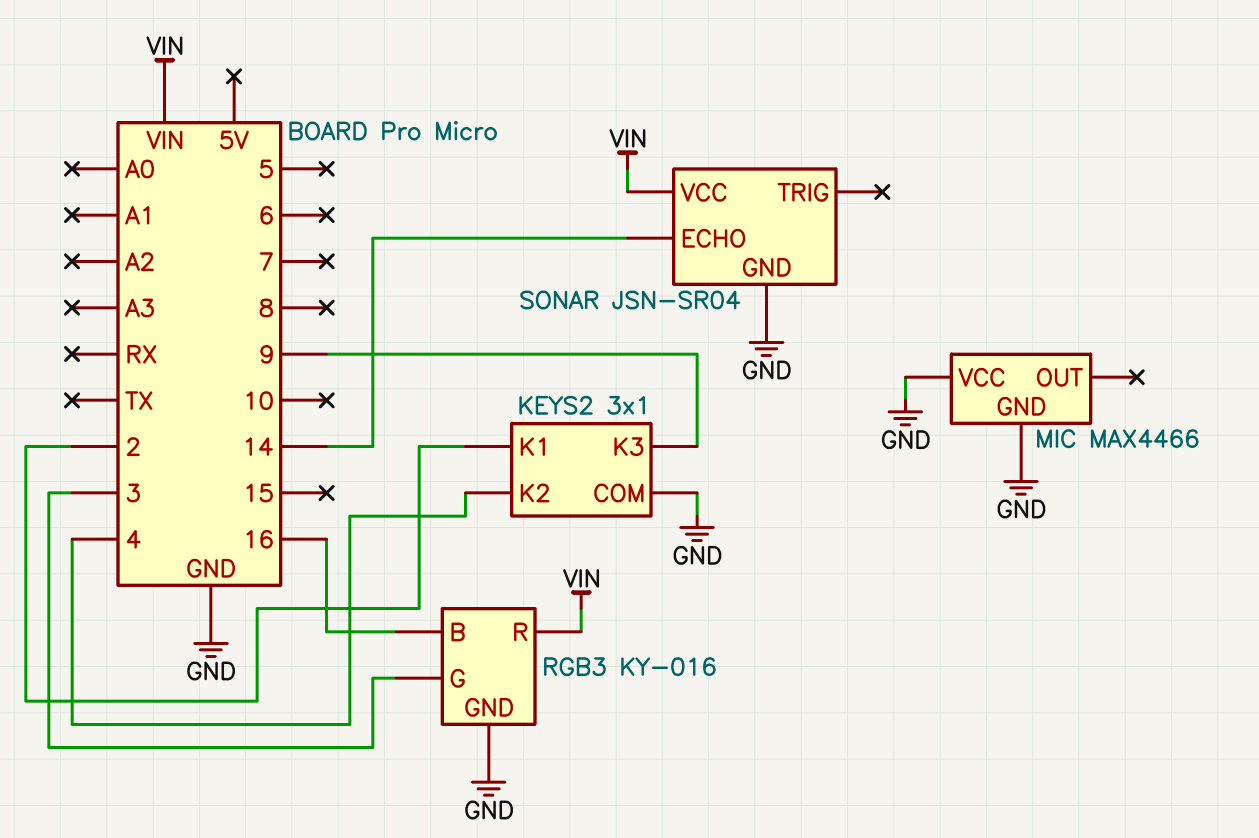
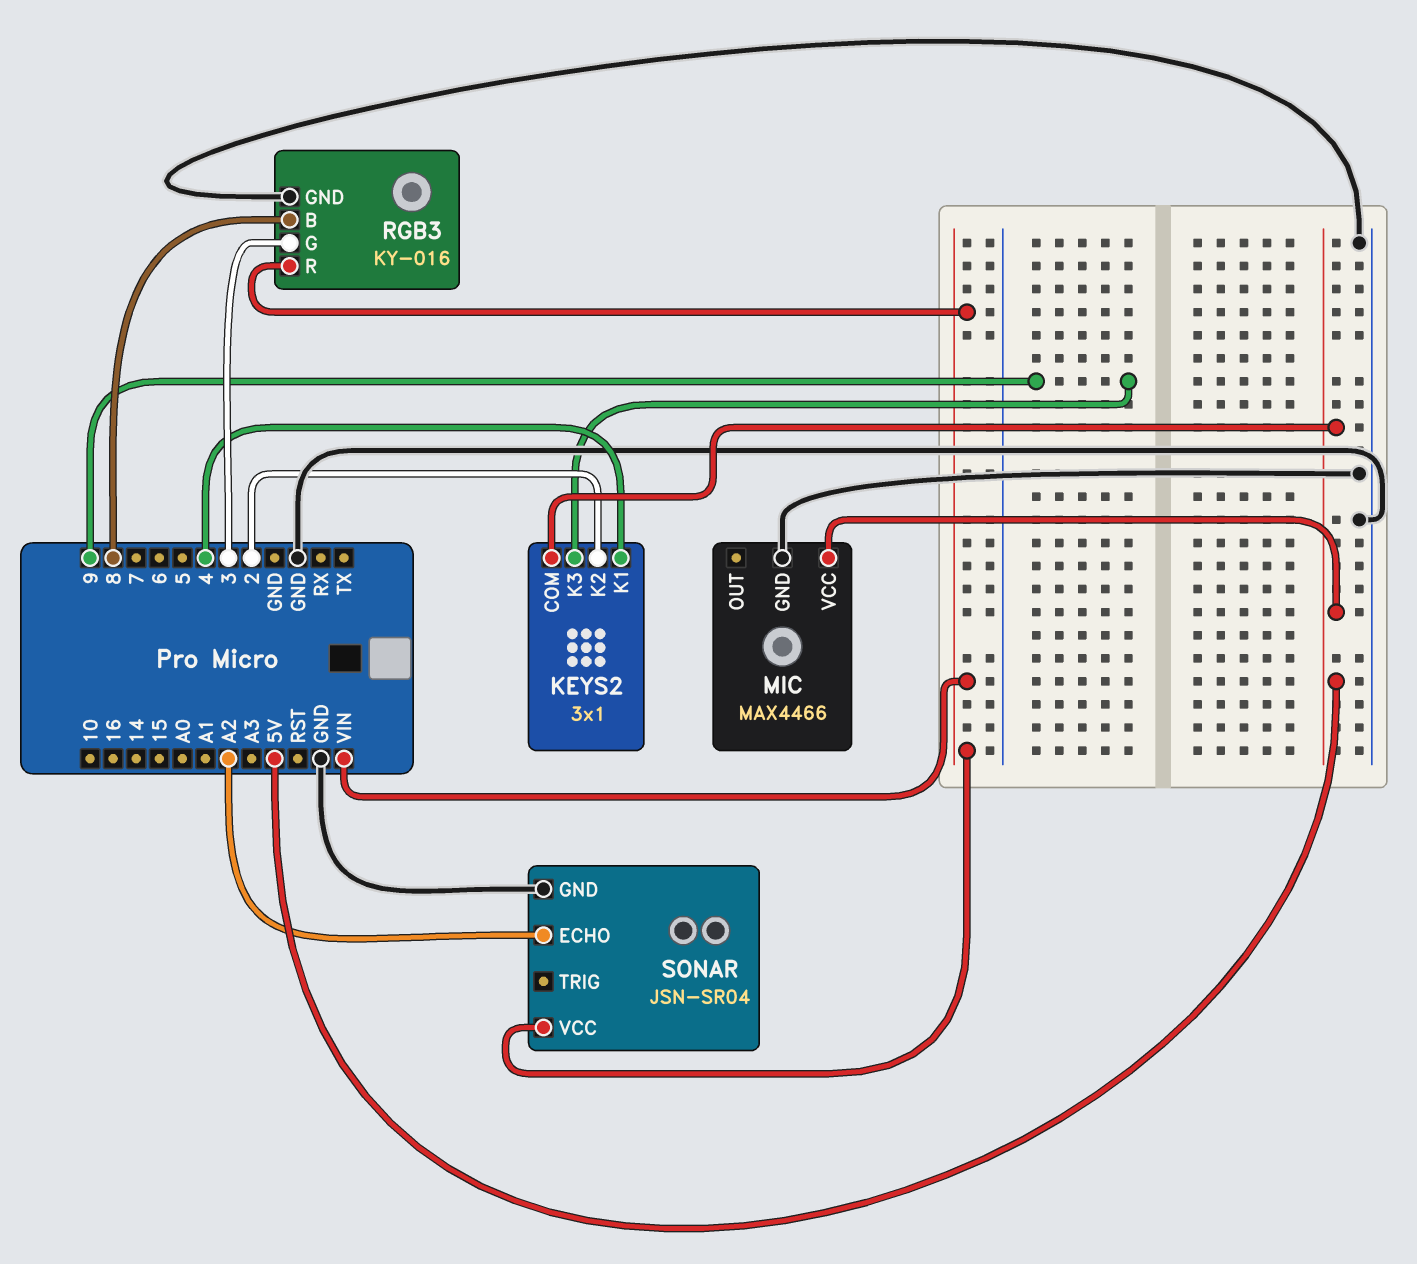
KEYS2 pin COM: GND -> 5V
KEYS2 pin K1: 2 -> 4
KEYS2 pin K2: 4 -> 2
MIC pin VCC: GND -> 5V
RGB3 pin B: 16 -> 8
SONAR pin ECHO: 14 -> A2

